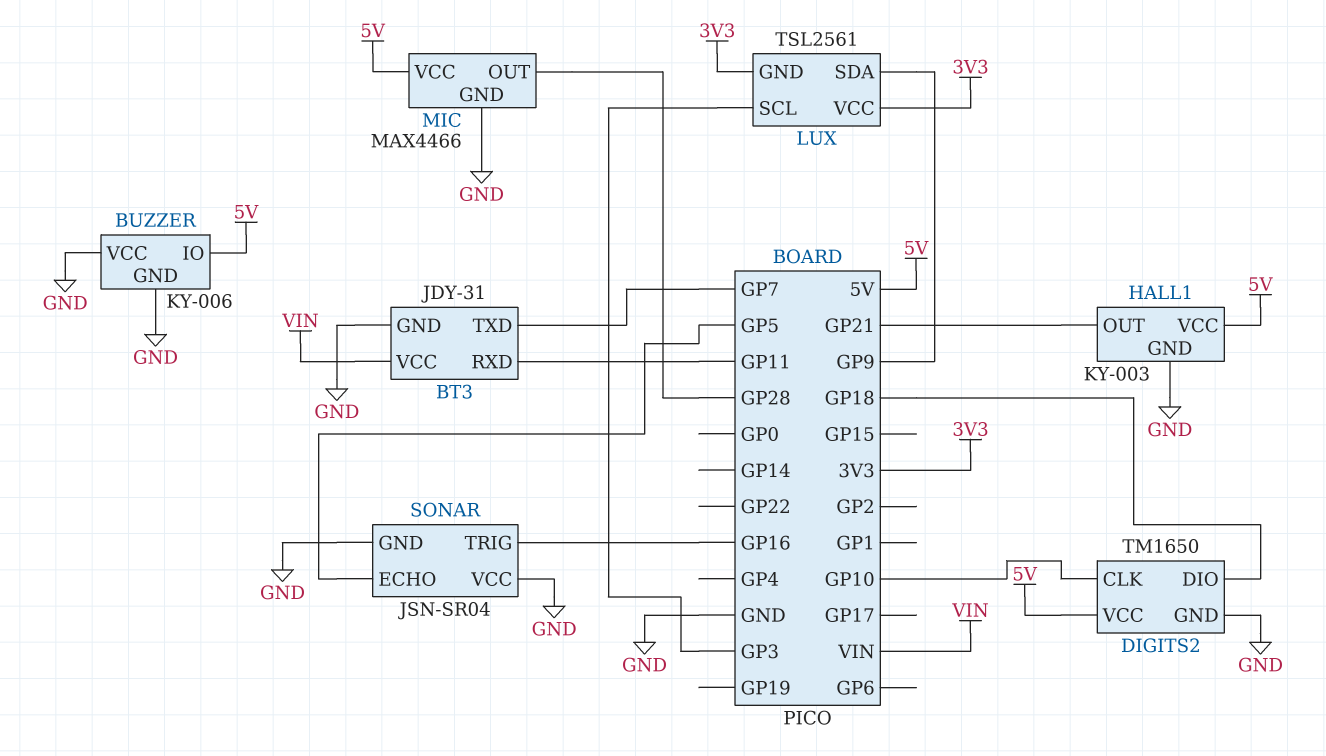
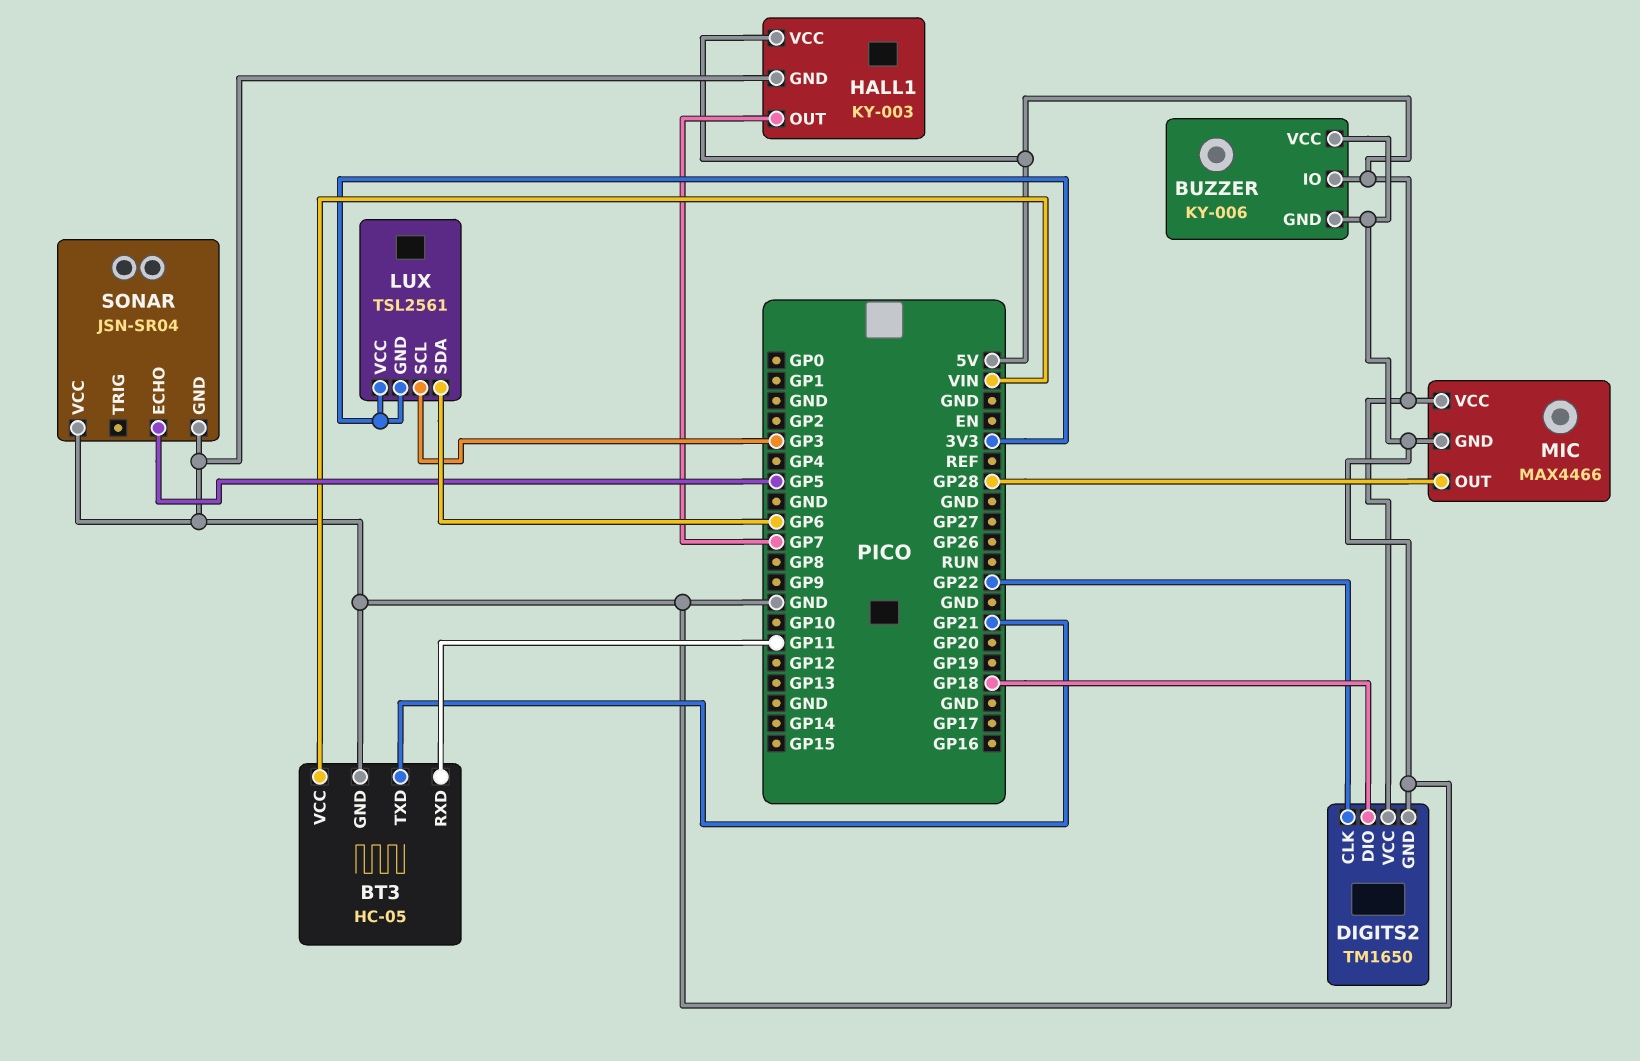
BT3: JDY-31 -> HC-05
BT3 pin TXD: GP7 -> GP21
DIGITS2 pin CLK: GP10 -> GP22
HALL1 pin OUT: GP21 -> GP7
LUX pin SDA: GP9 -> GP6
SONAR pin TRIG: GP16 -> none

